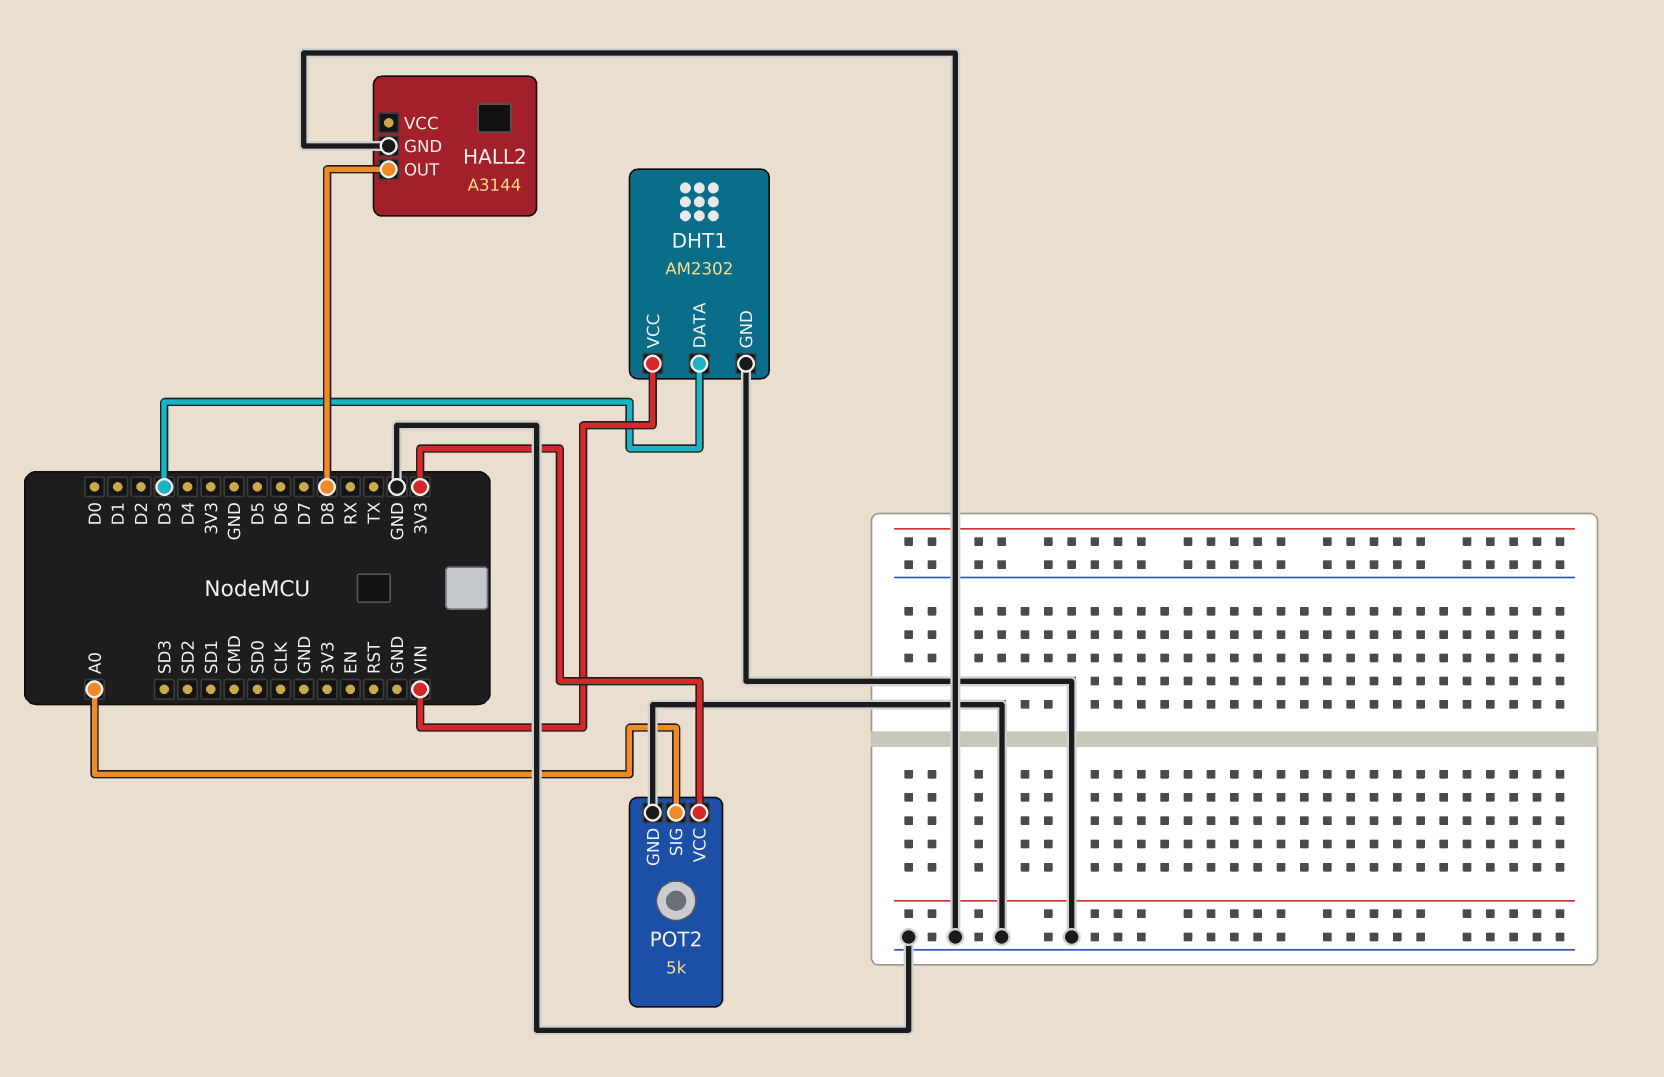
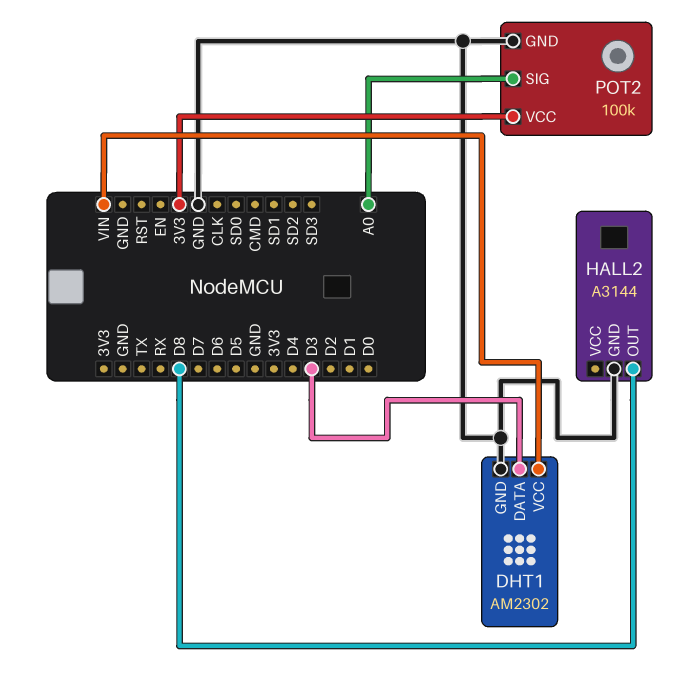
POT2: 5k -> 100k

